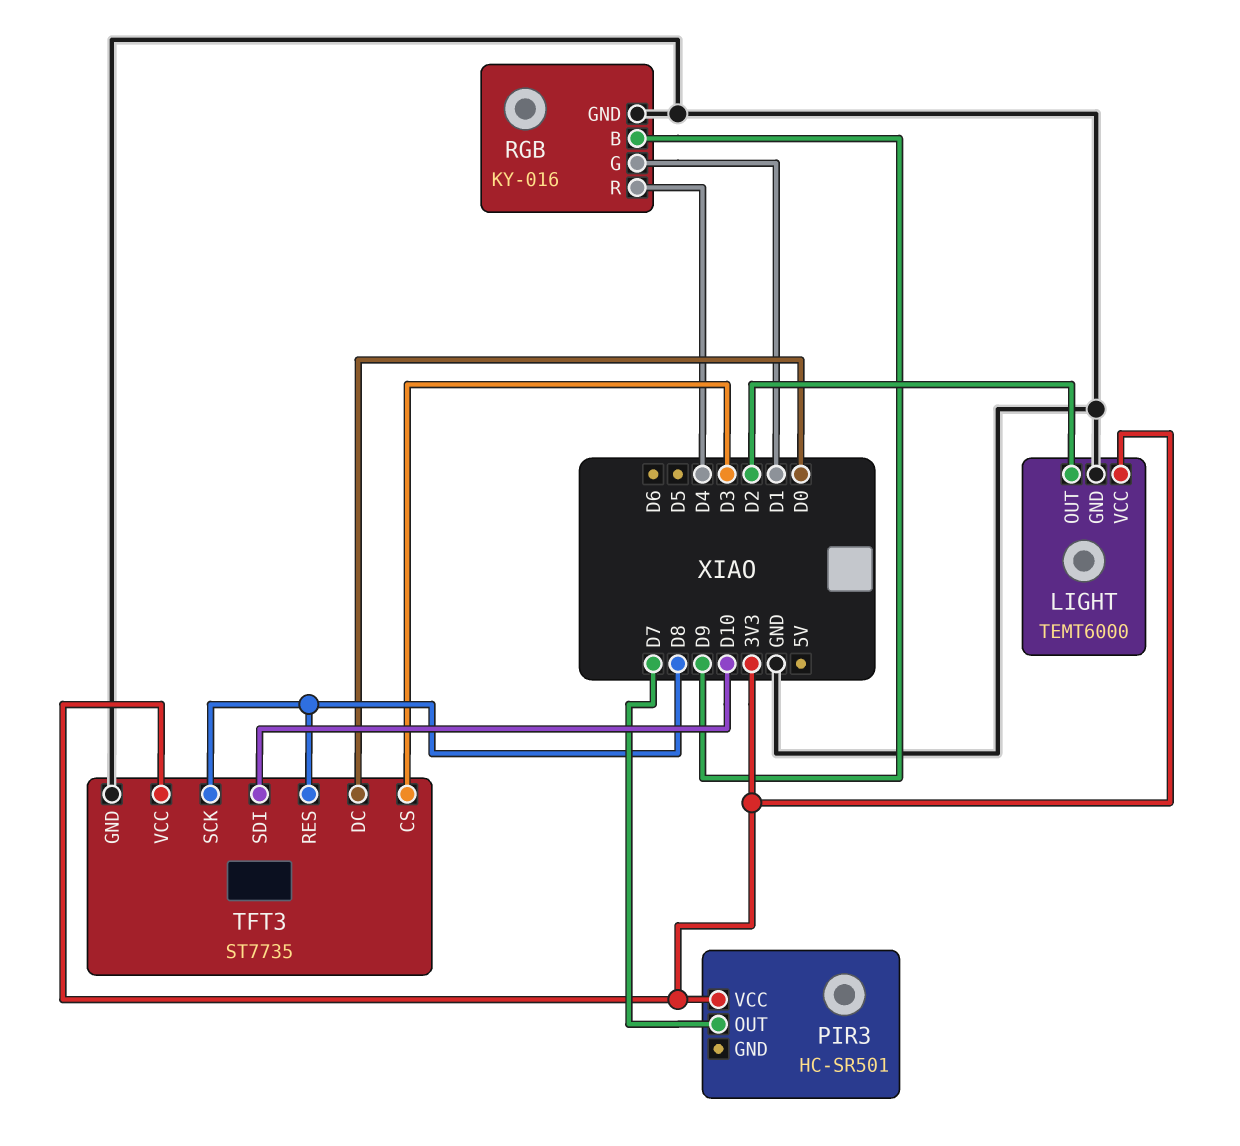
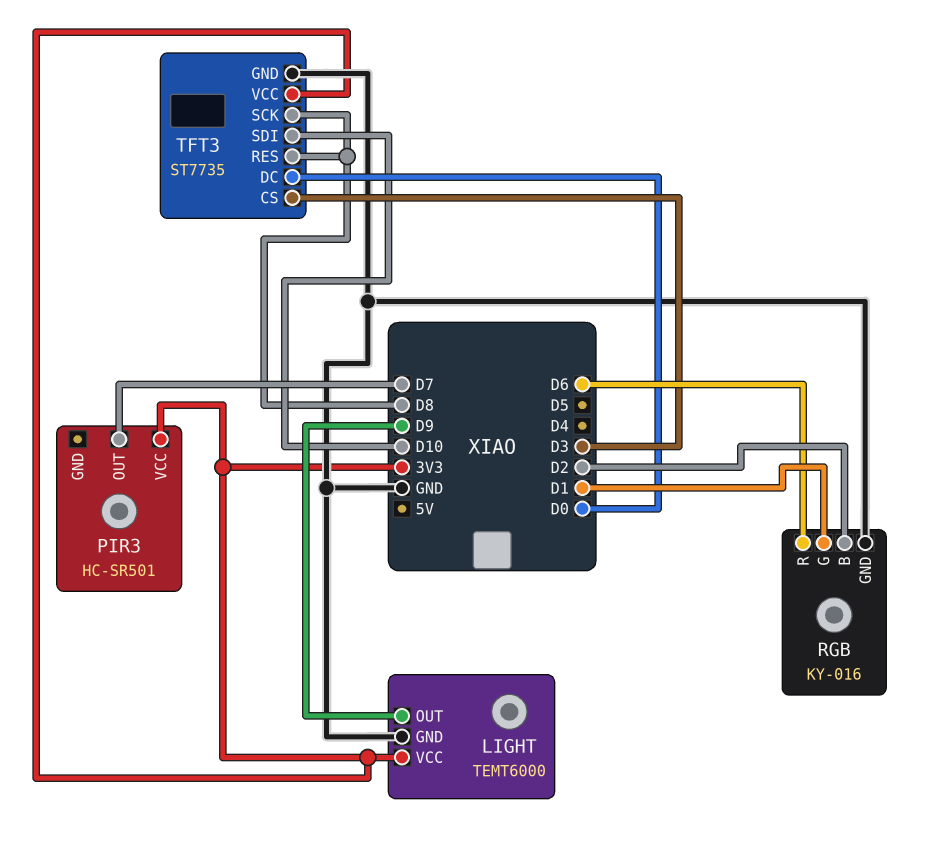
LIGHT pin OUT: D2 -> D9
RGB pin B: D9 -> D2
RGB pin R: D4 -> D6

